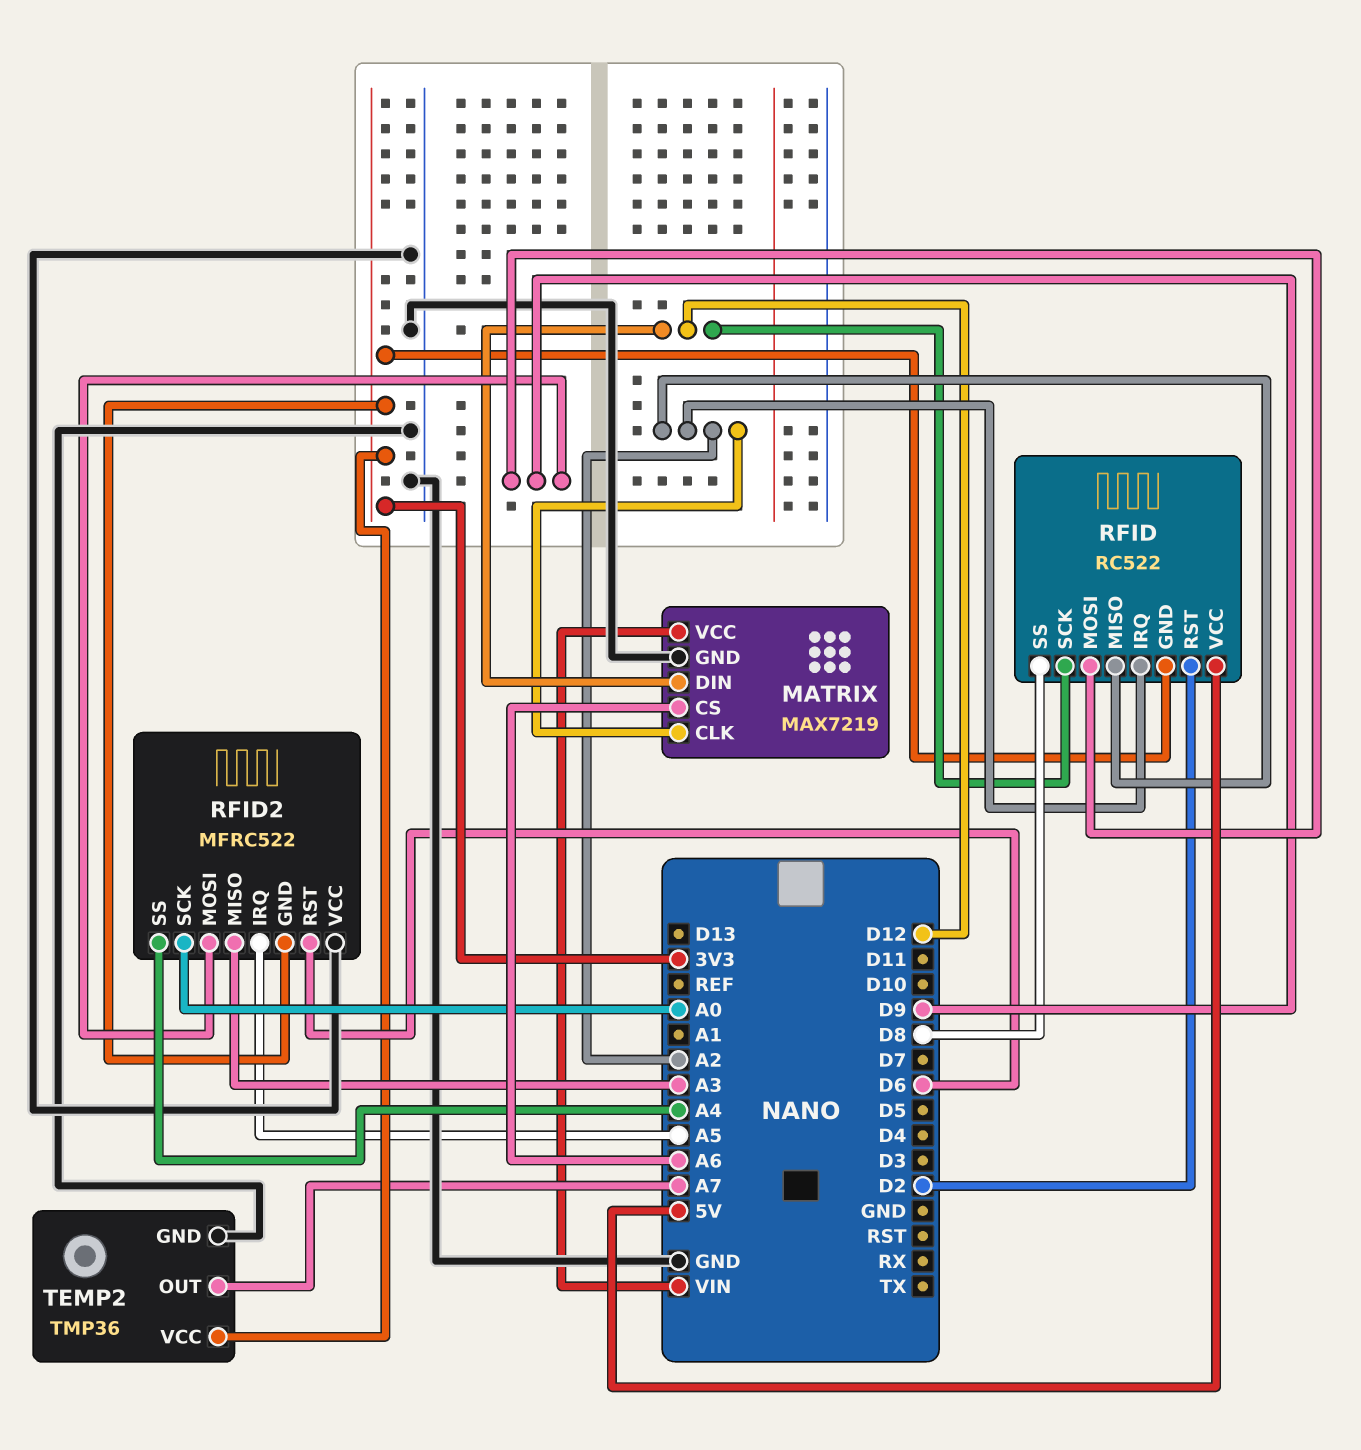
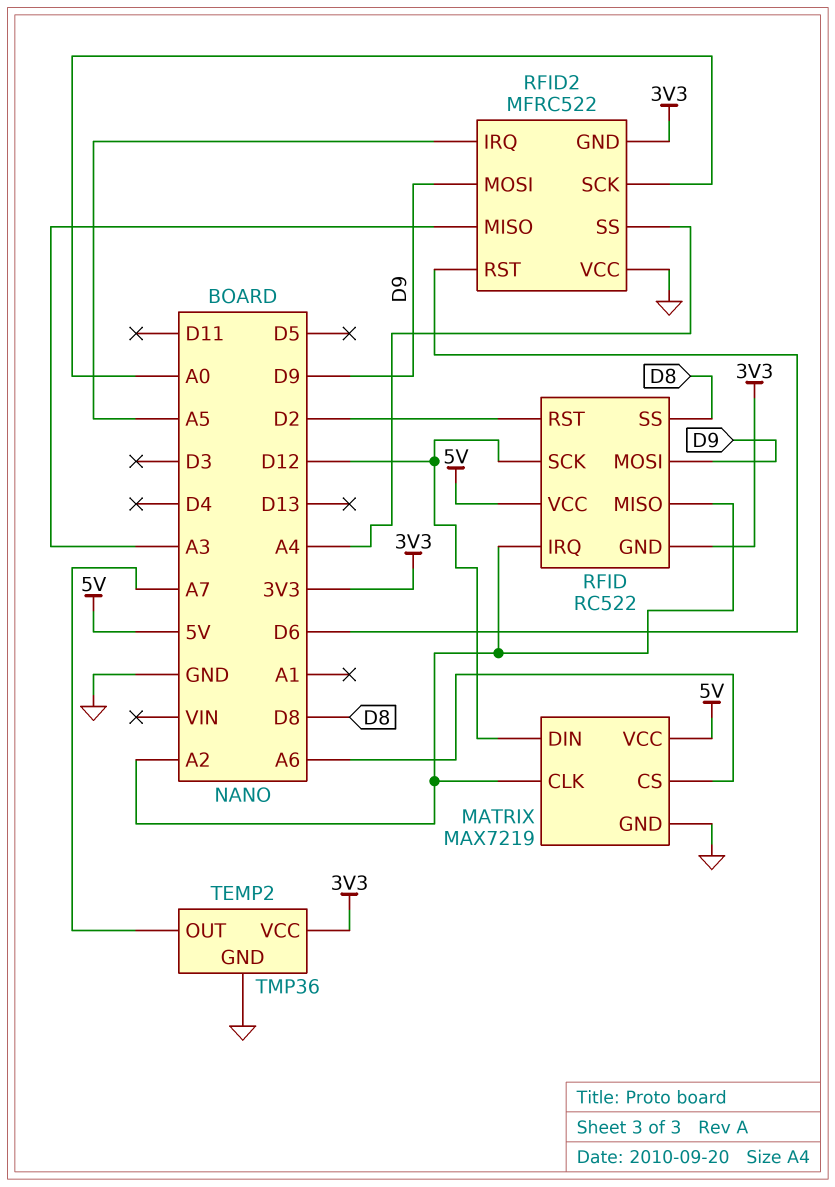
MATRIX pin VCC: VIN -> 5V

